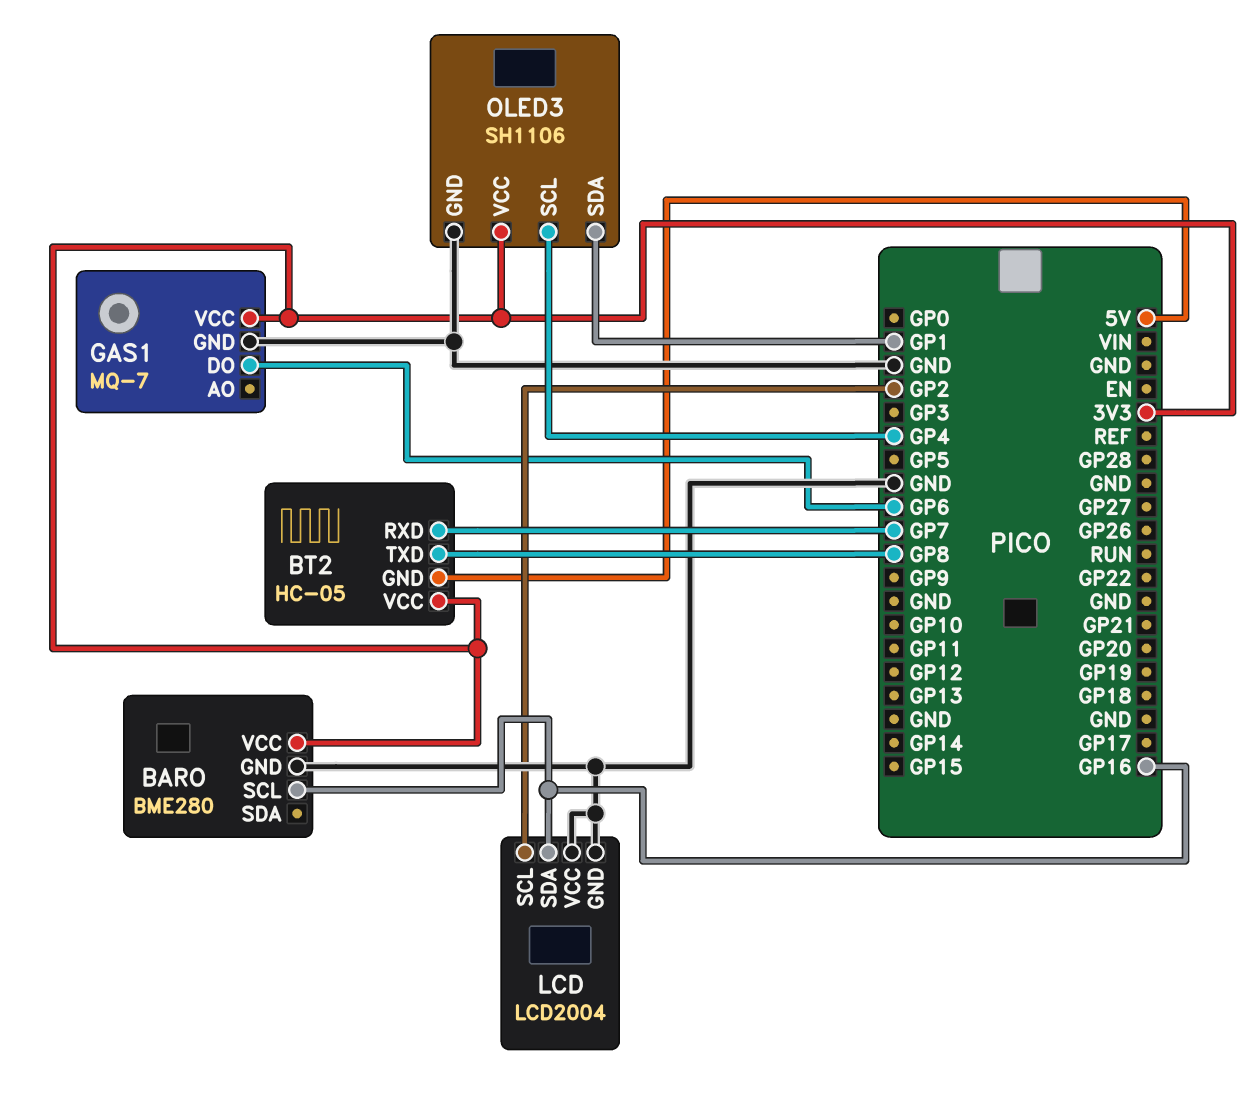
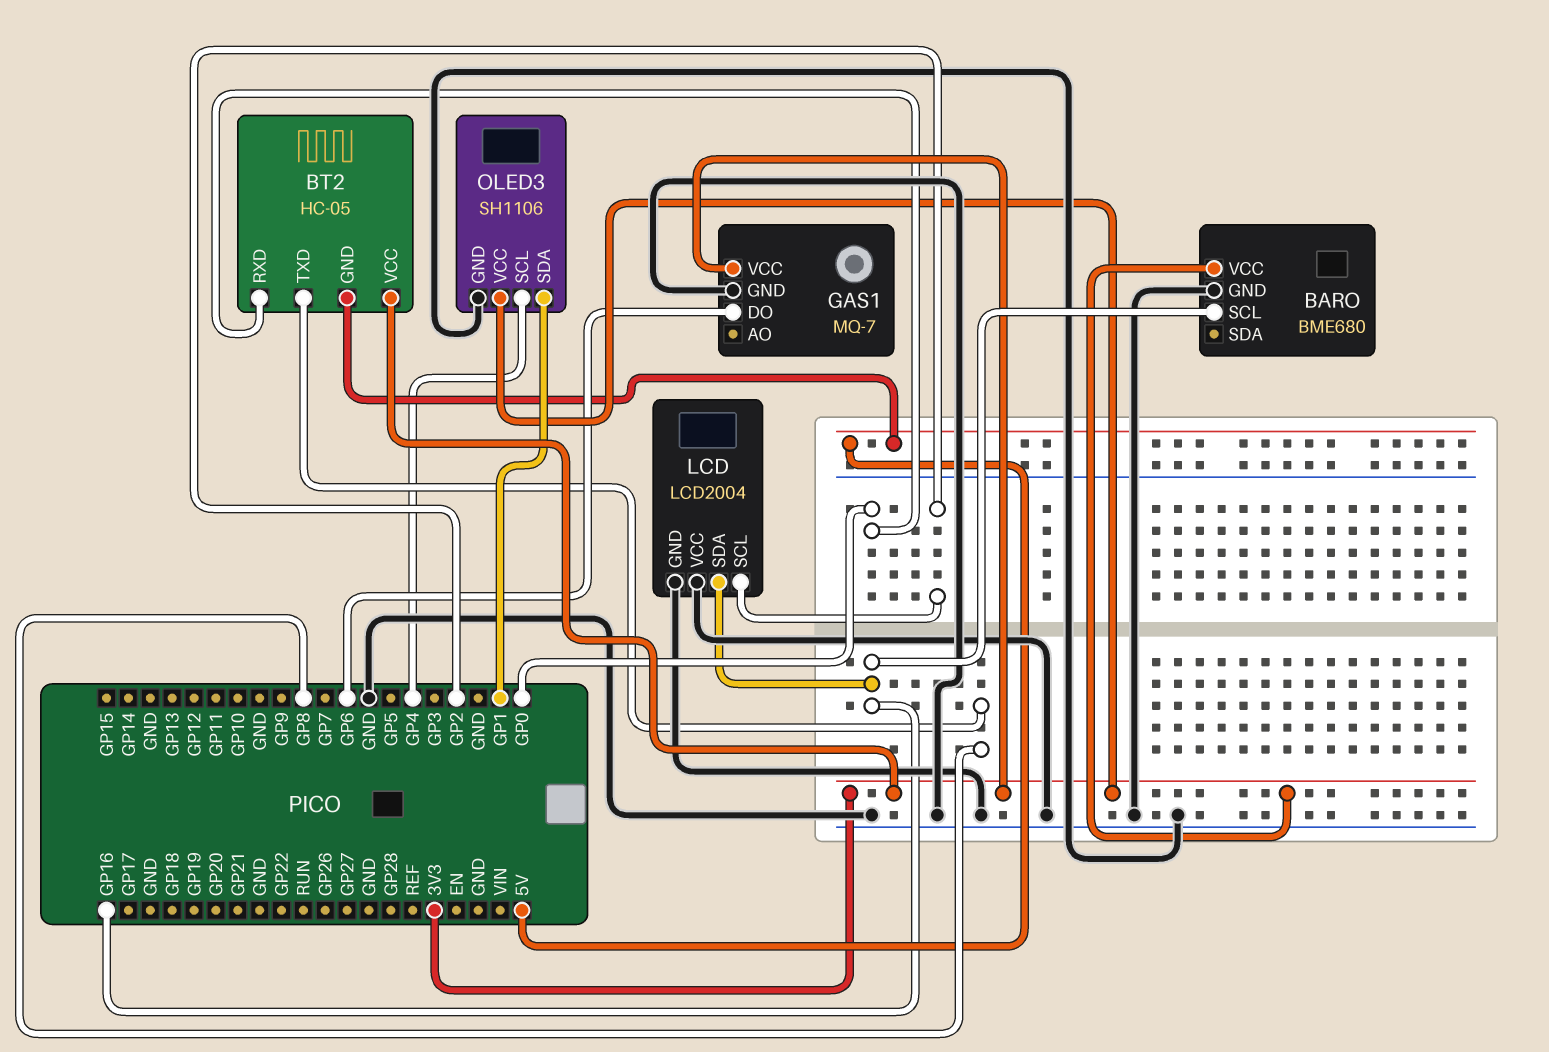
BARO: BME280 -> BME680
BT2 pin RXD: GP7 -> GP0

